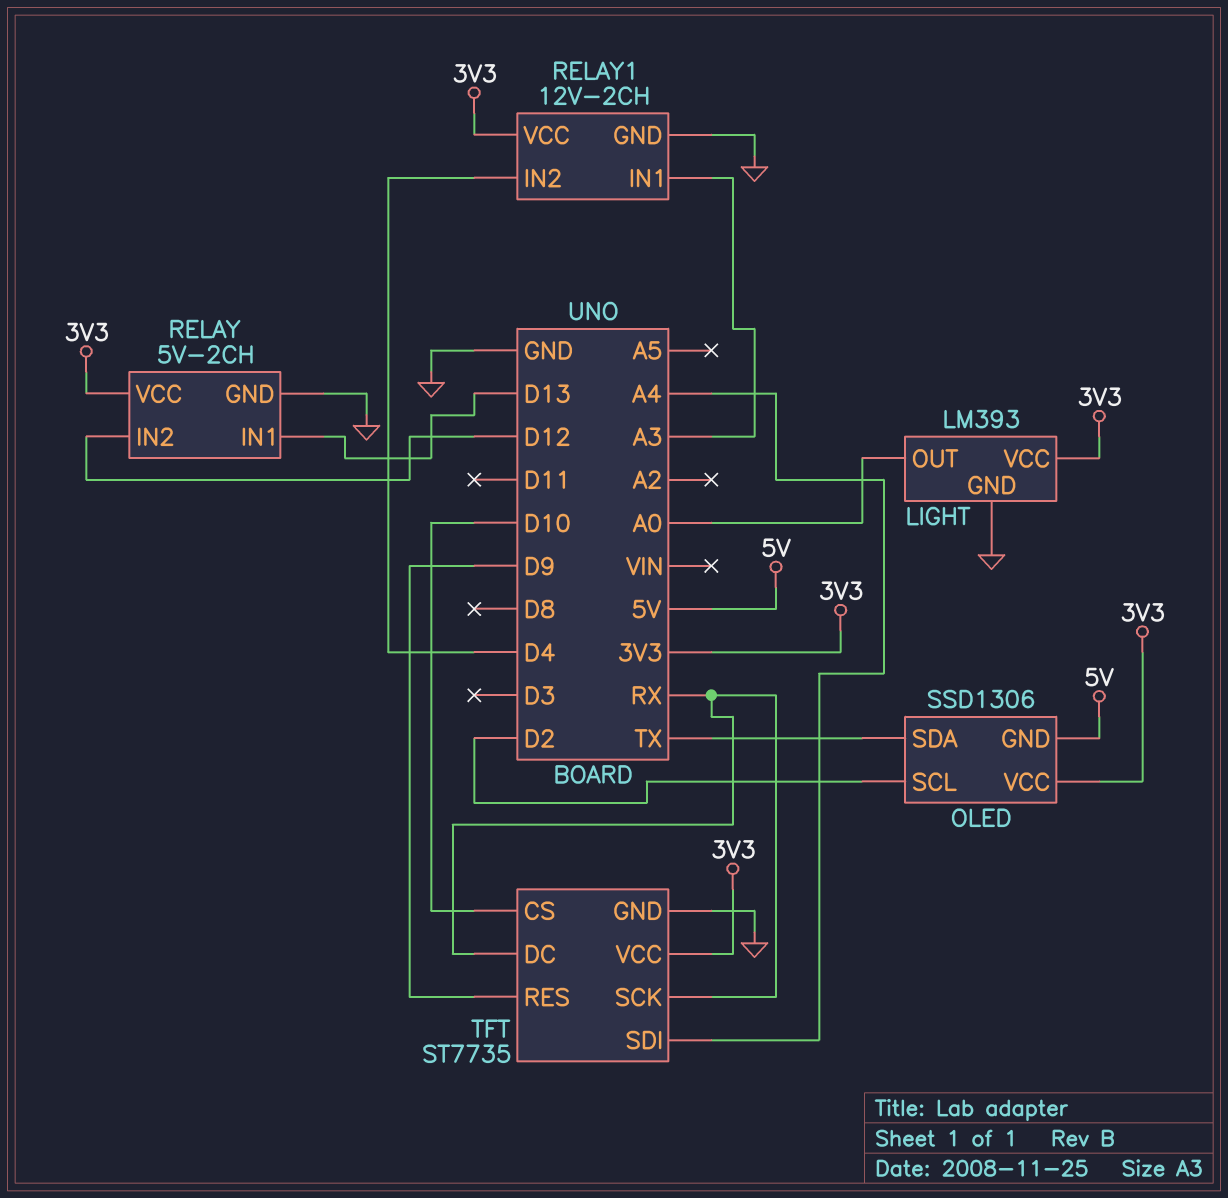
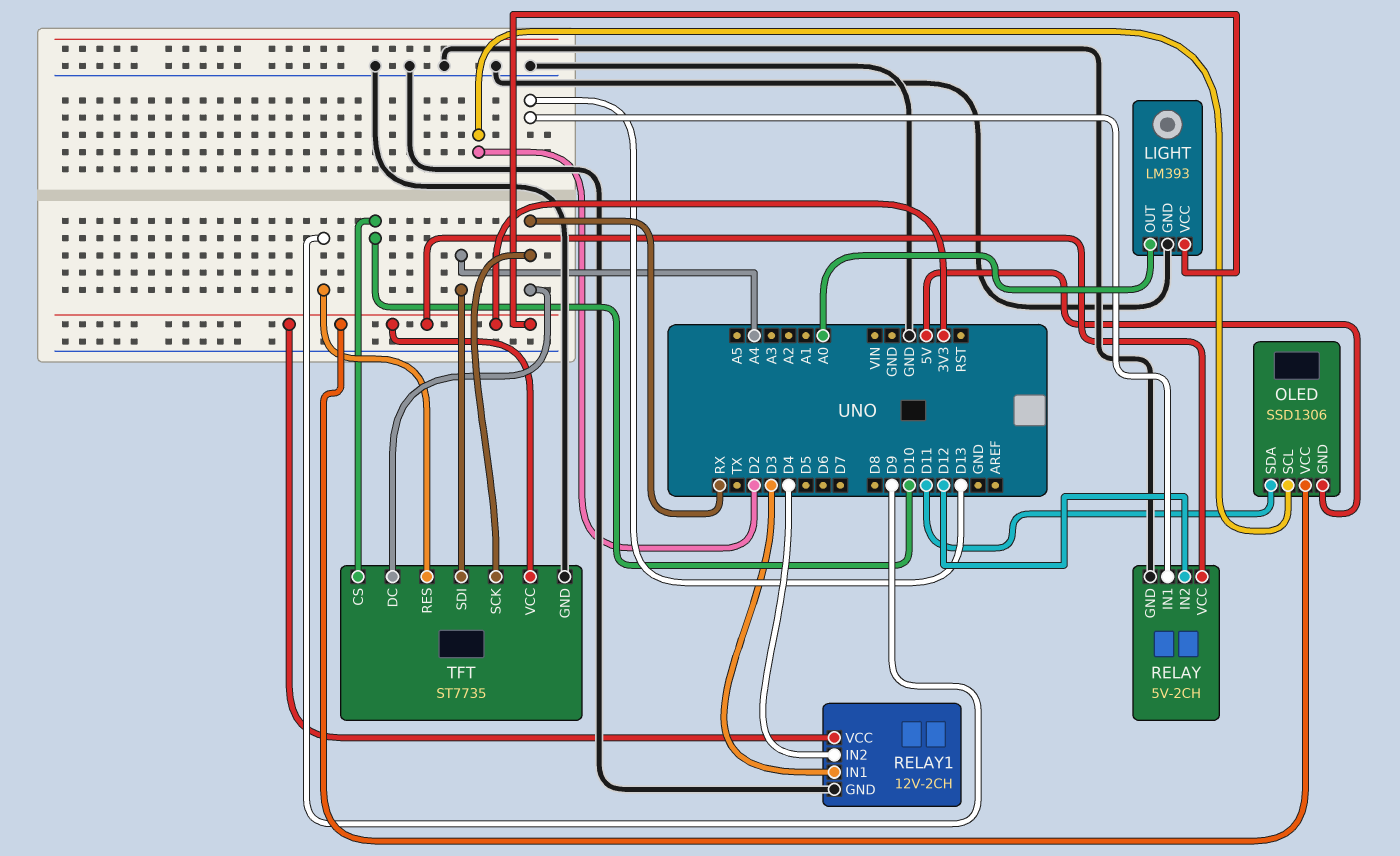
OLED pin SDA: TX -> D11
RELAY1 pin IN1: A3 -> D3

